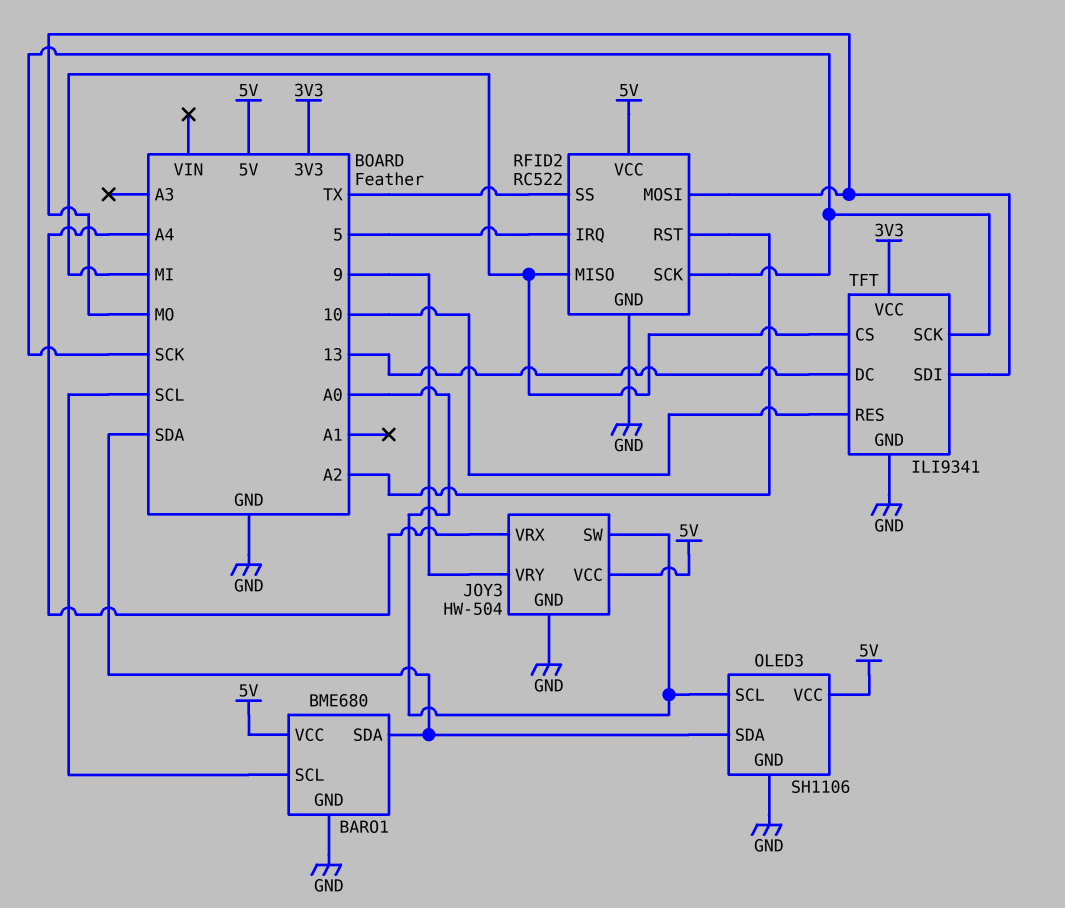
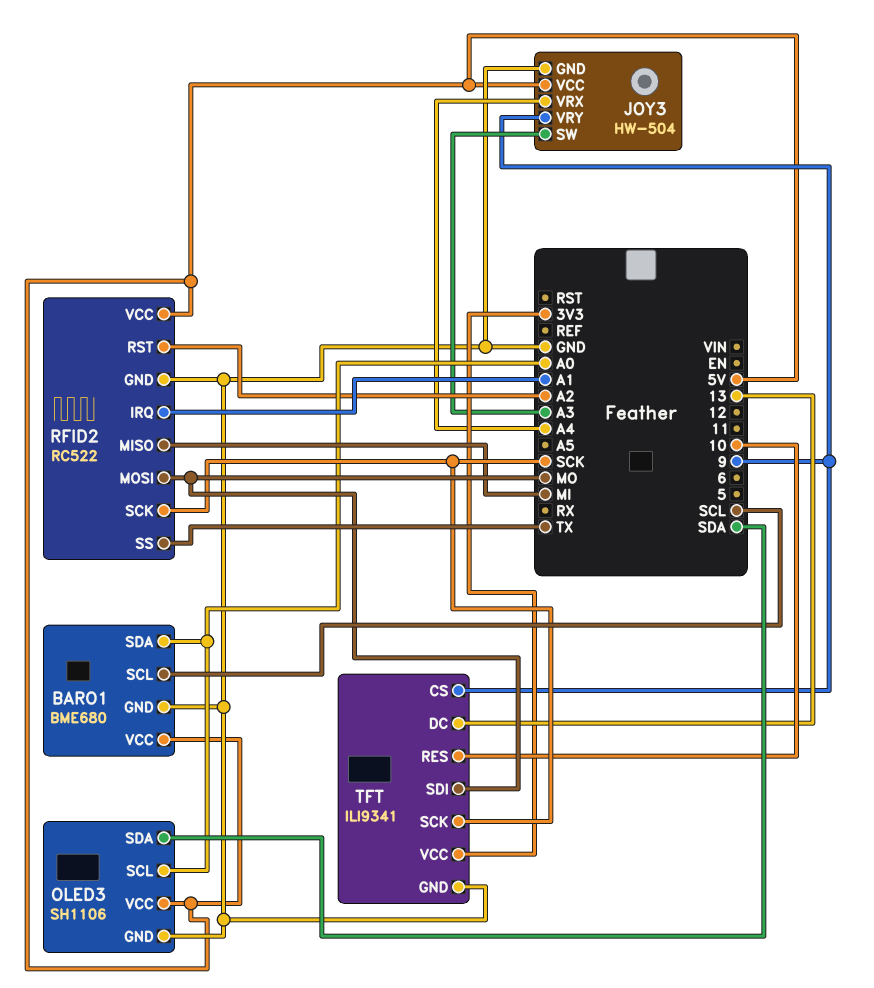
BARO1 pin SDA: SDA -> A0
JOY3 pin SW: A0 -> A3
RFID2 pin IRQ: 5 -> A1
TFT pin CS: MI -> 9

